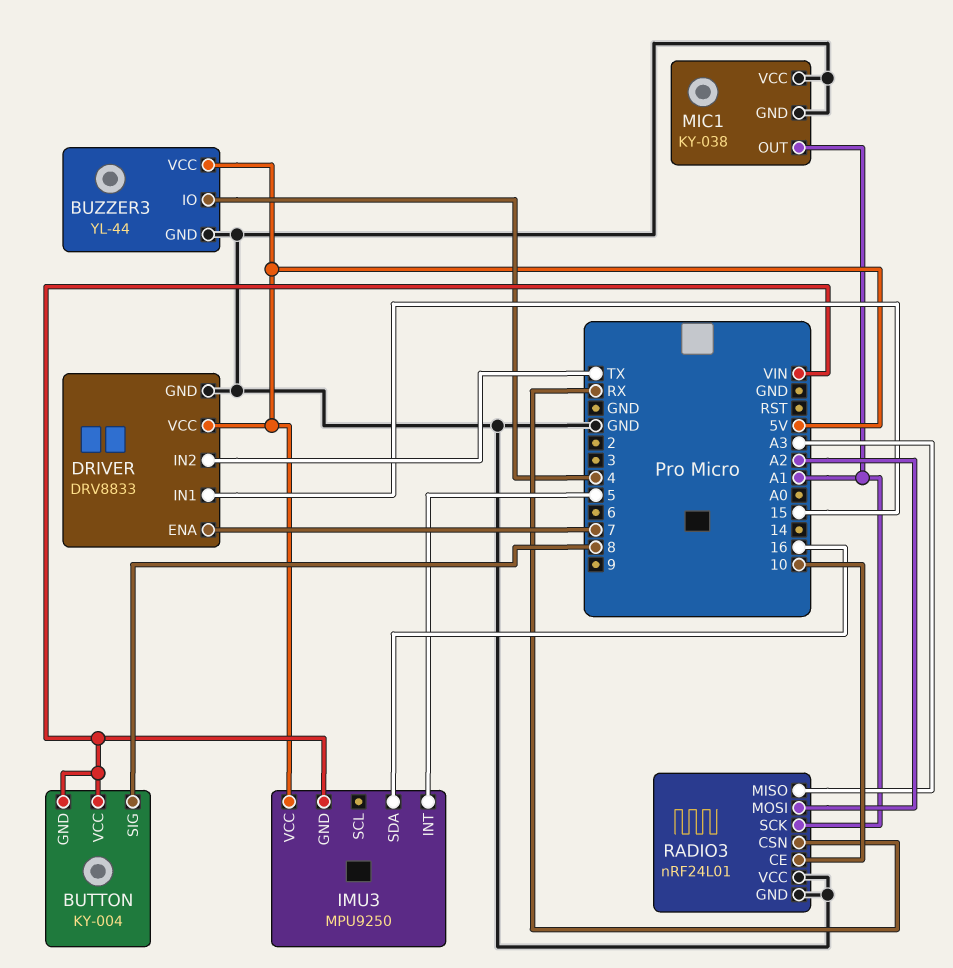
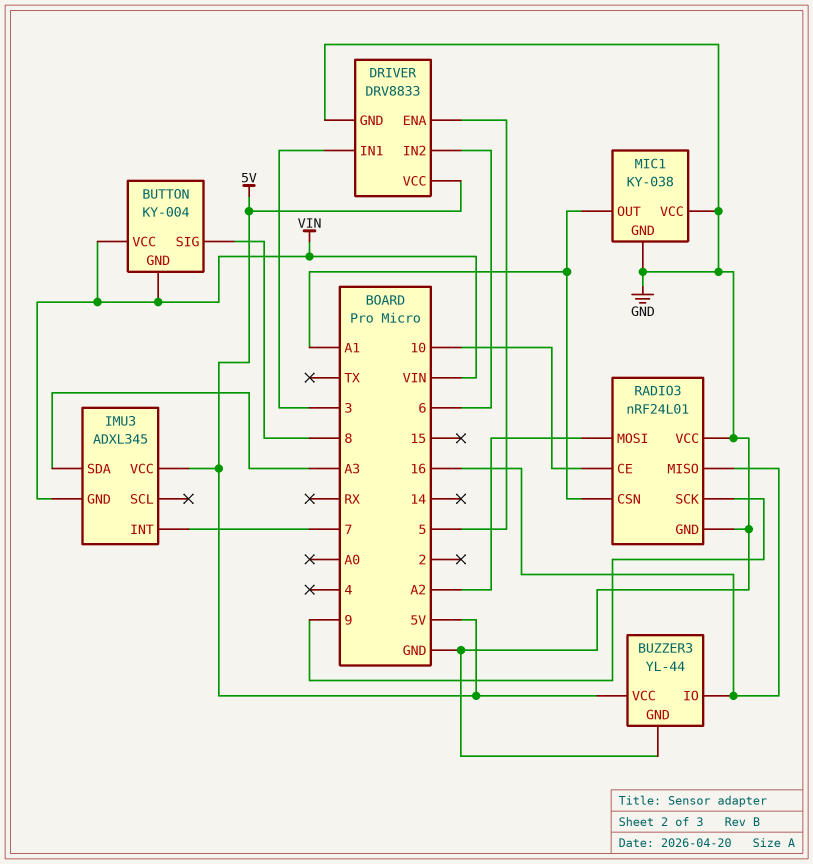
BUZZER3 pin IO: 4 -> 16
DRIVER pin ENA: 7 -> 5
DRIVER pin IN1: 15 -> 3
DRIVER pin IN2: TX -> 6
IMU3: MPU9250 -> ADXL345
IMU3 pin INT: 5 -> 7
IMU3 pin SDA: 16 -> A3
RADIO3 pin CSN: RX -> A1
RADIO3 pin MISO: A3 -> 16
RADIO3 pin SCK: A1 -> 9

